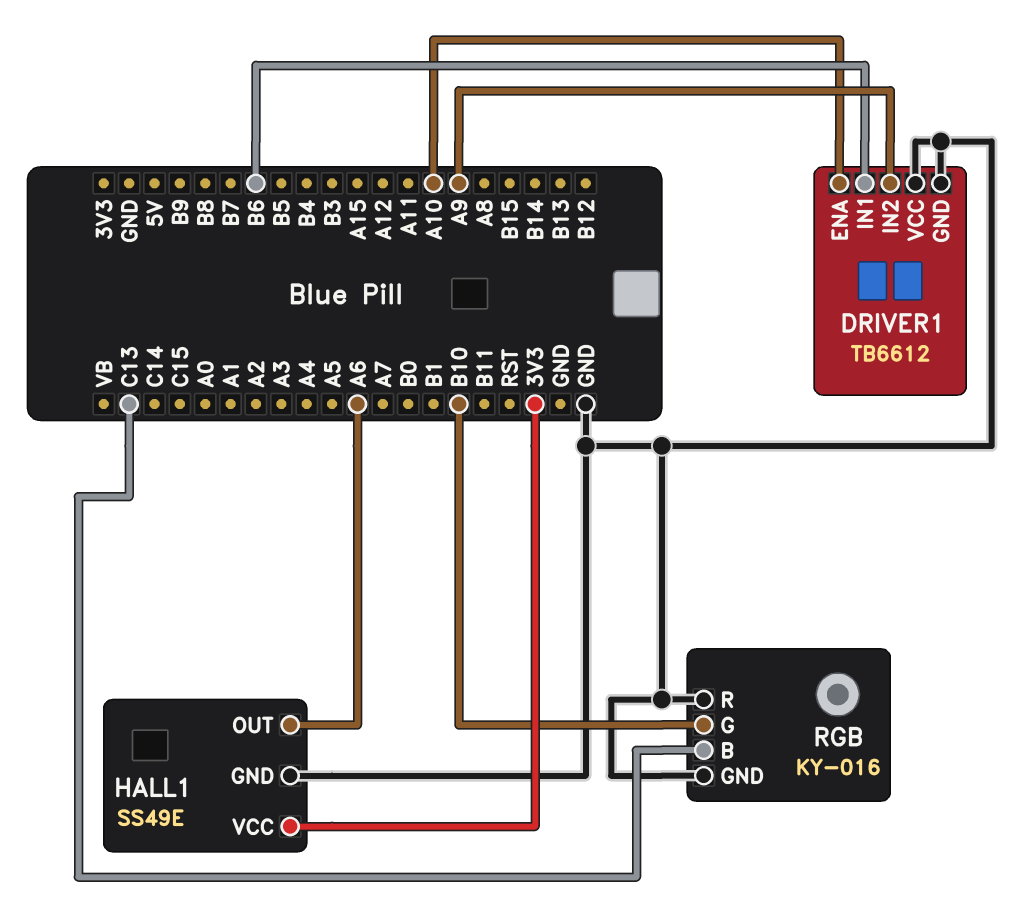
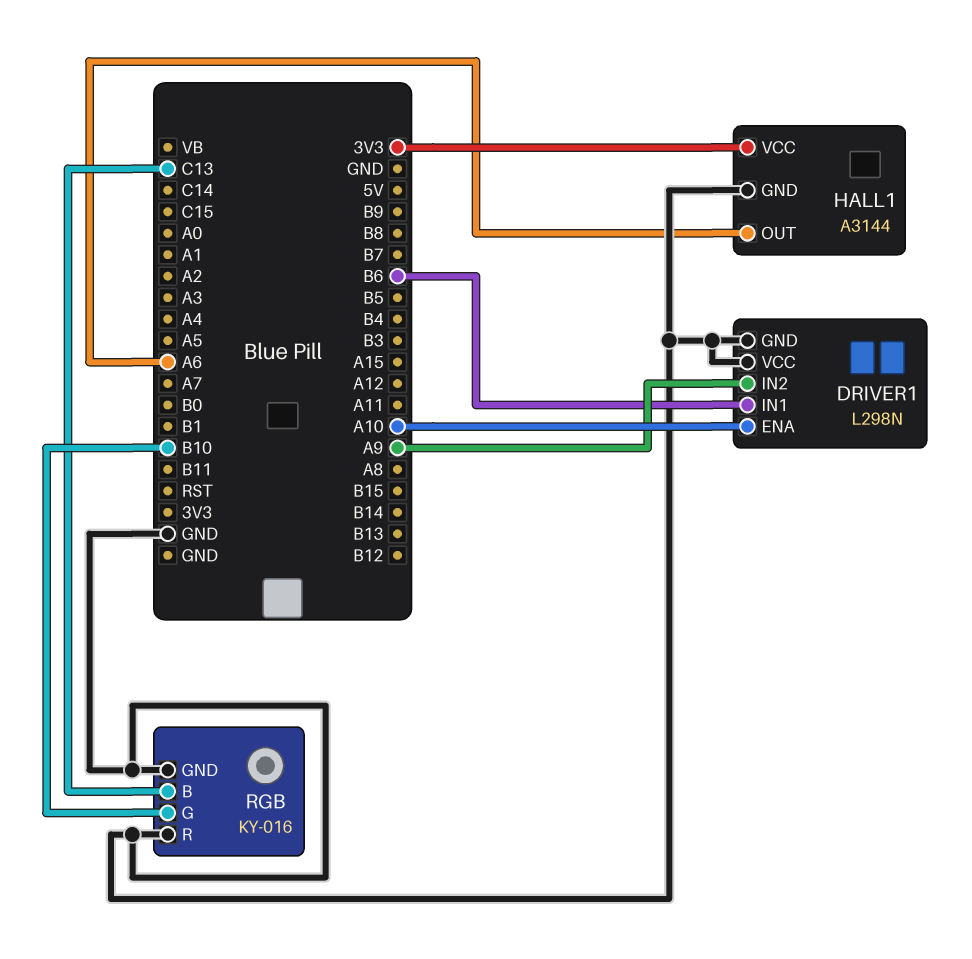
DRIVER1: TB6612 -> L298N
HALL1: SS49E -> A3144

